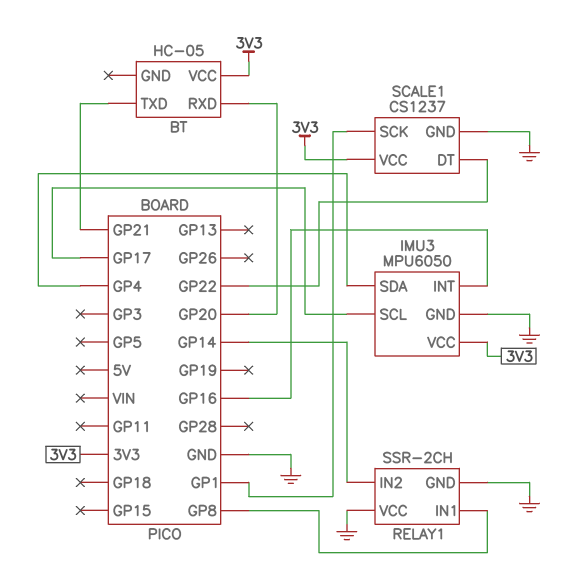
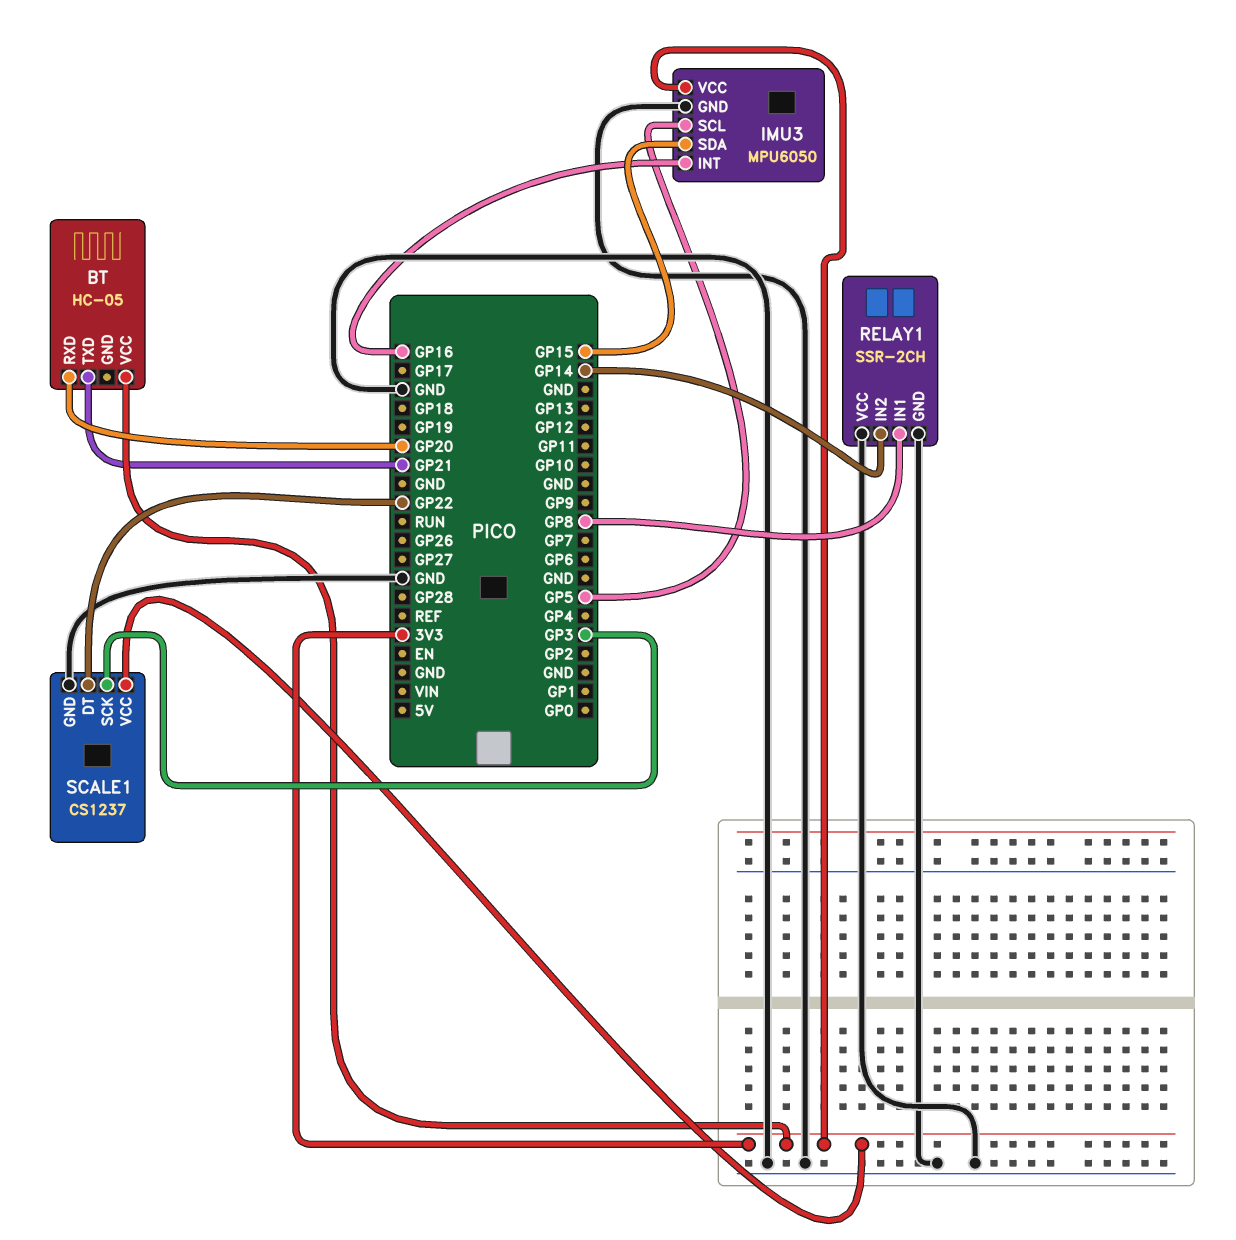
IMU3 pin SCL: GP17 -> GP5
IMU3 pin SDA: GP4 -> GP15
SCALE1 pin SCK: GP1 -> GP3

